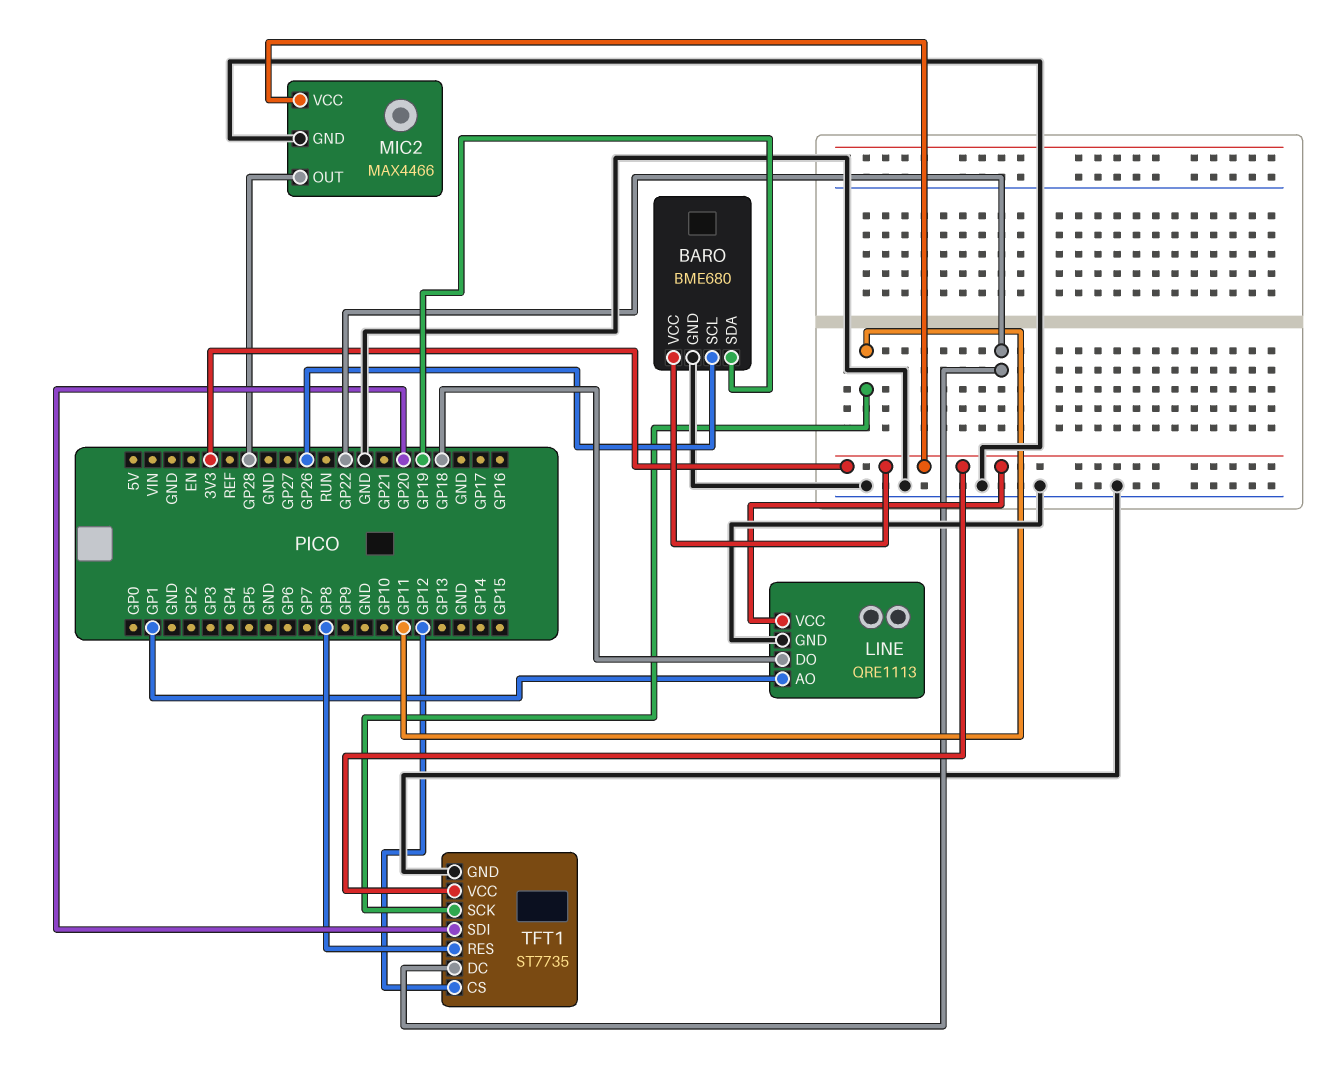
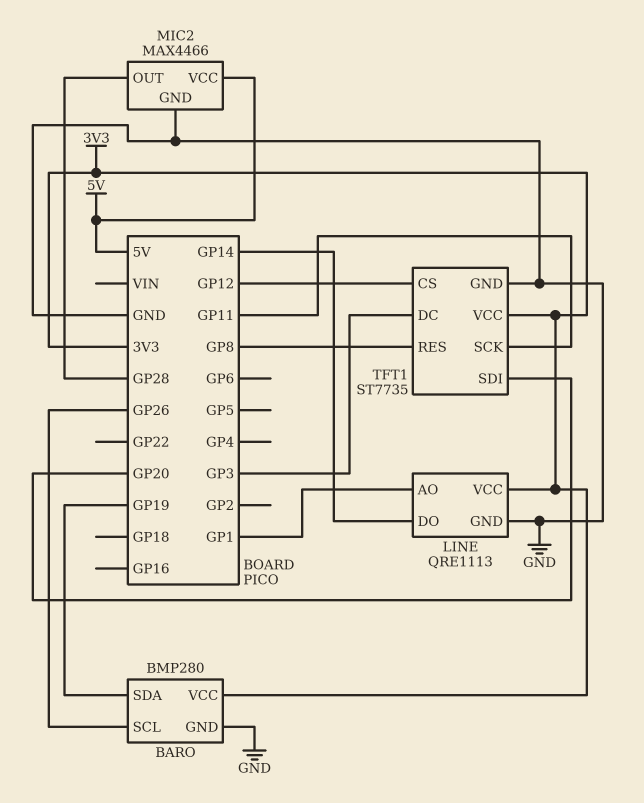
BARO: BME680 -> BMP280
LINE pin DO: GP18 -> GP14
MIC2 pin VCC: 3V3 -> 5V
TFT1 pin DC: GP22 -> GP3

